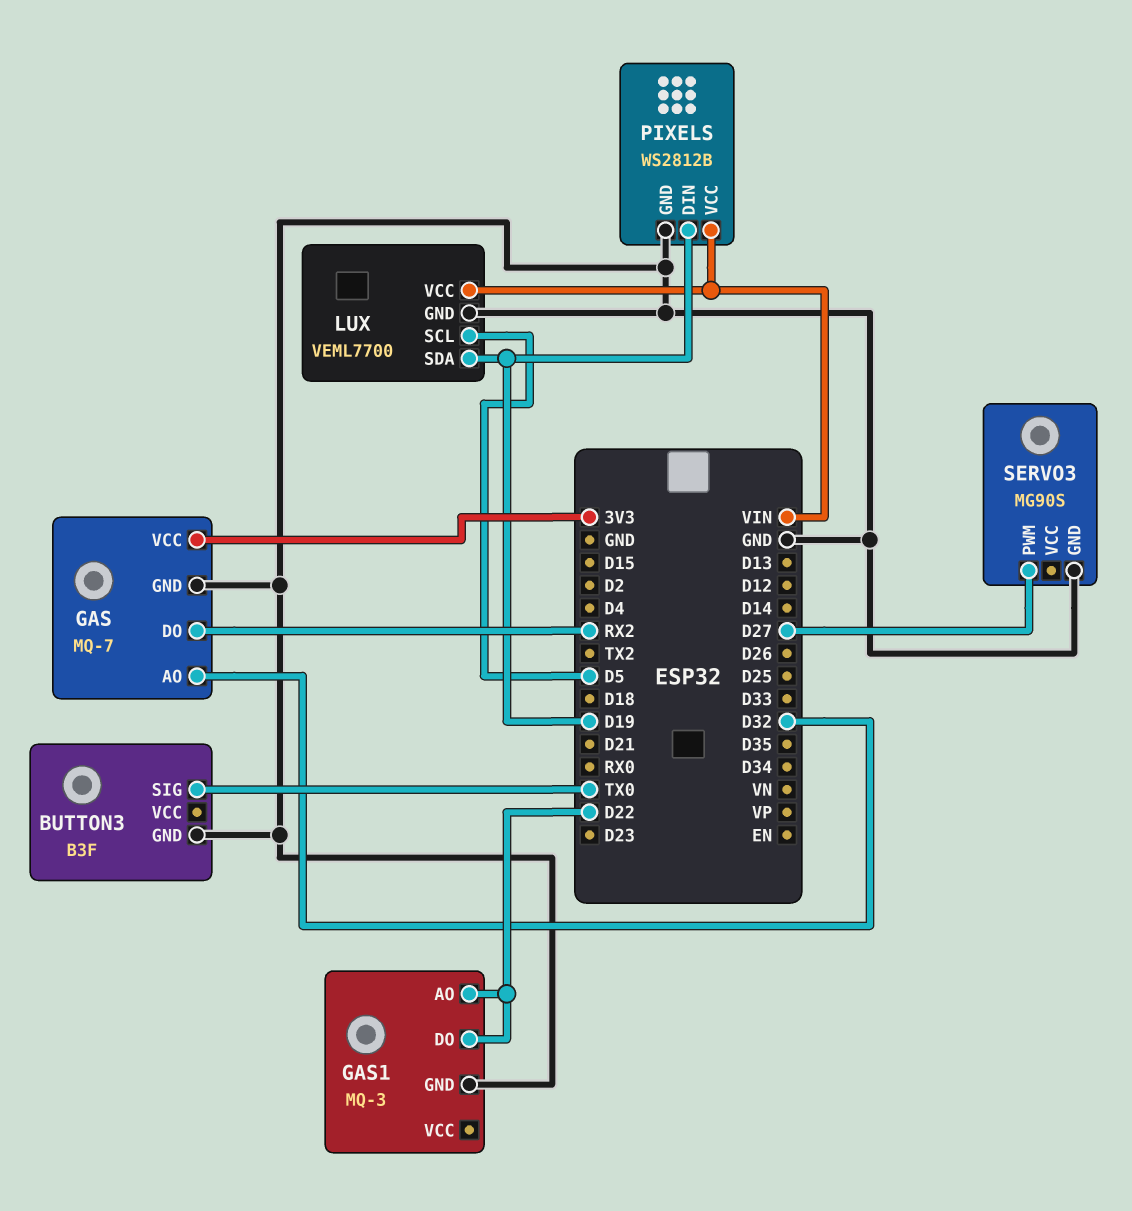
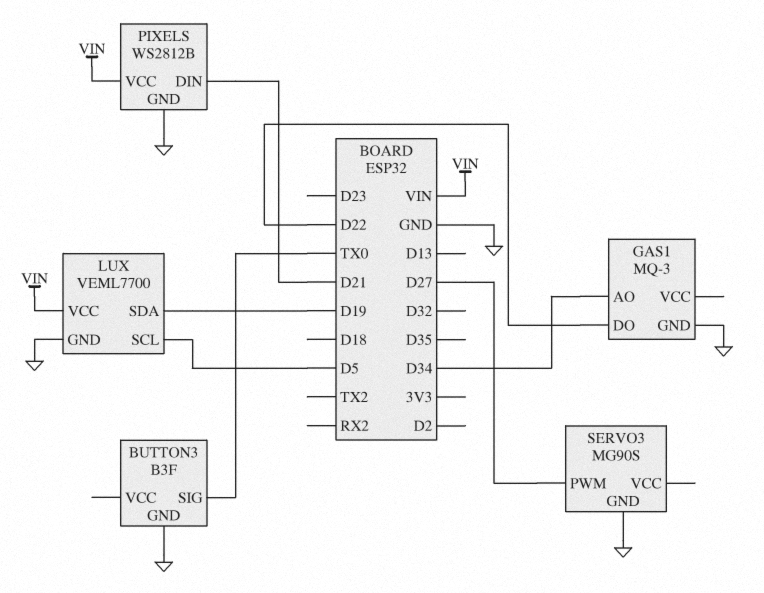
GAS: MQ-7 -> none
GAS pin AO: D32 -> none
GAS pin DO: RX2 -> none
GAS pin GND: GND -> none
GAS pin VCC: 3V3 -> none
GAS1 pin AO: D22 -> D34
PIXELS pin DIN: D19 -> D21

